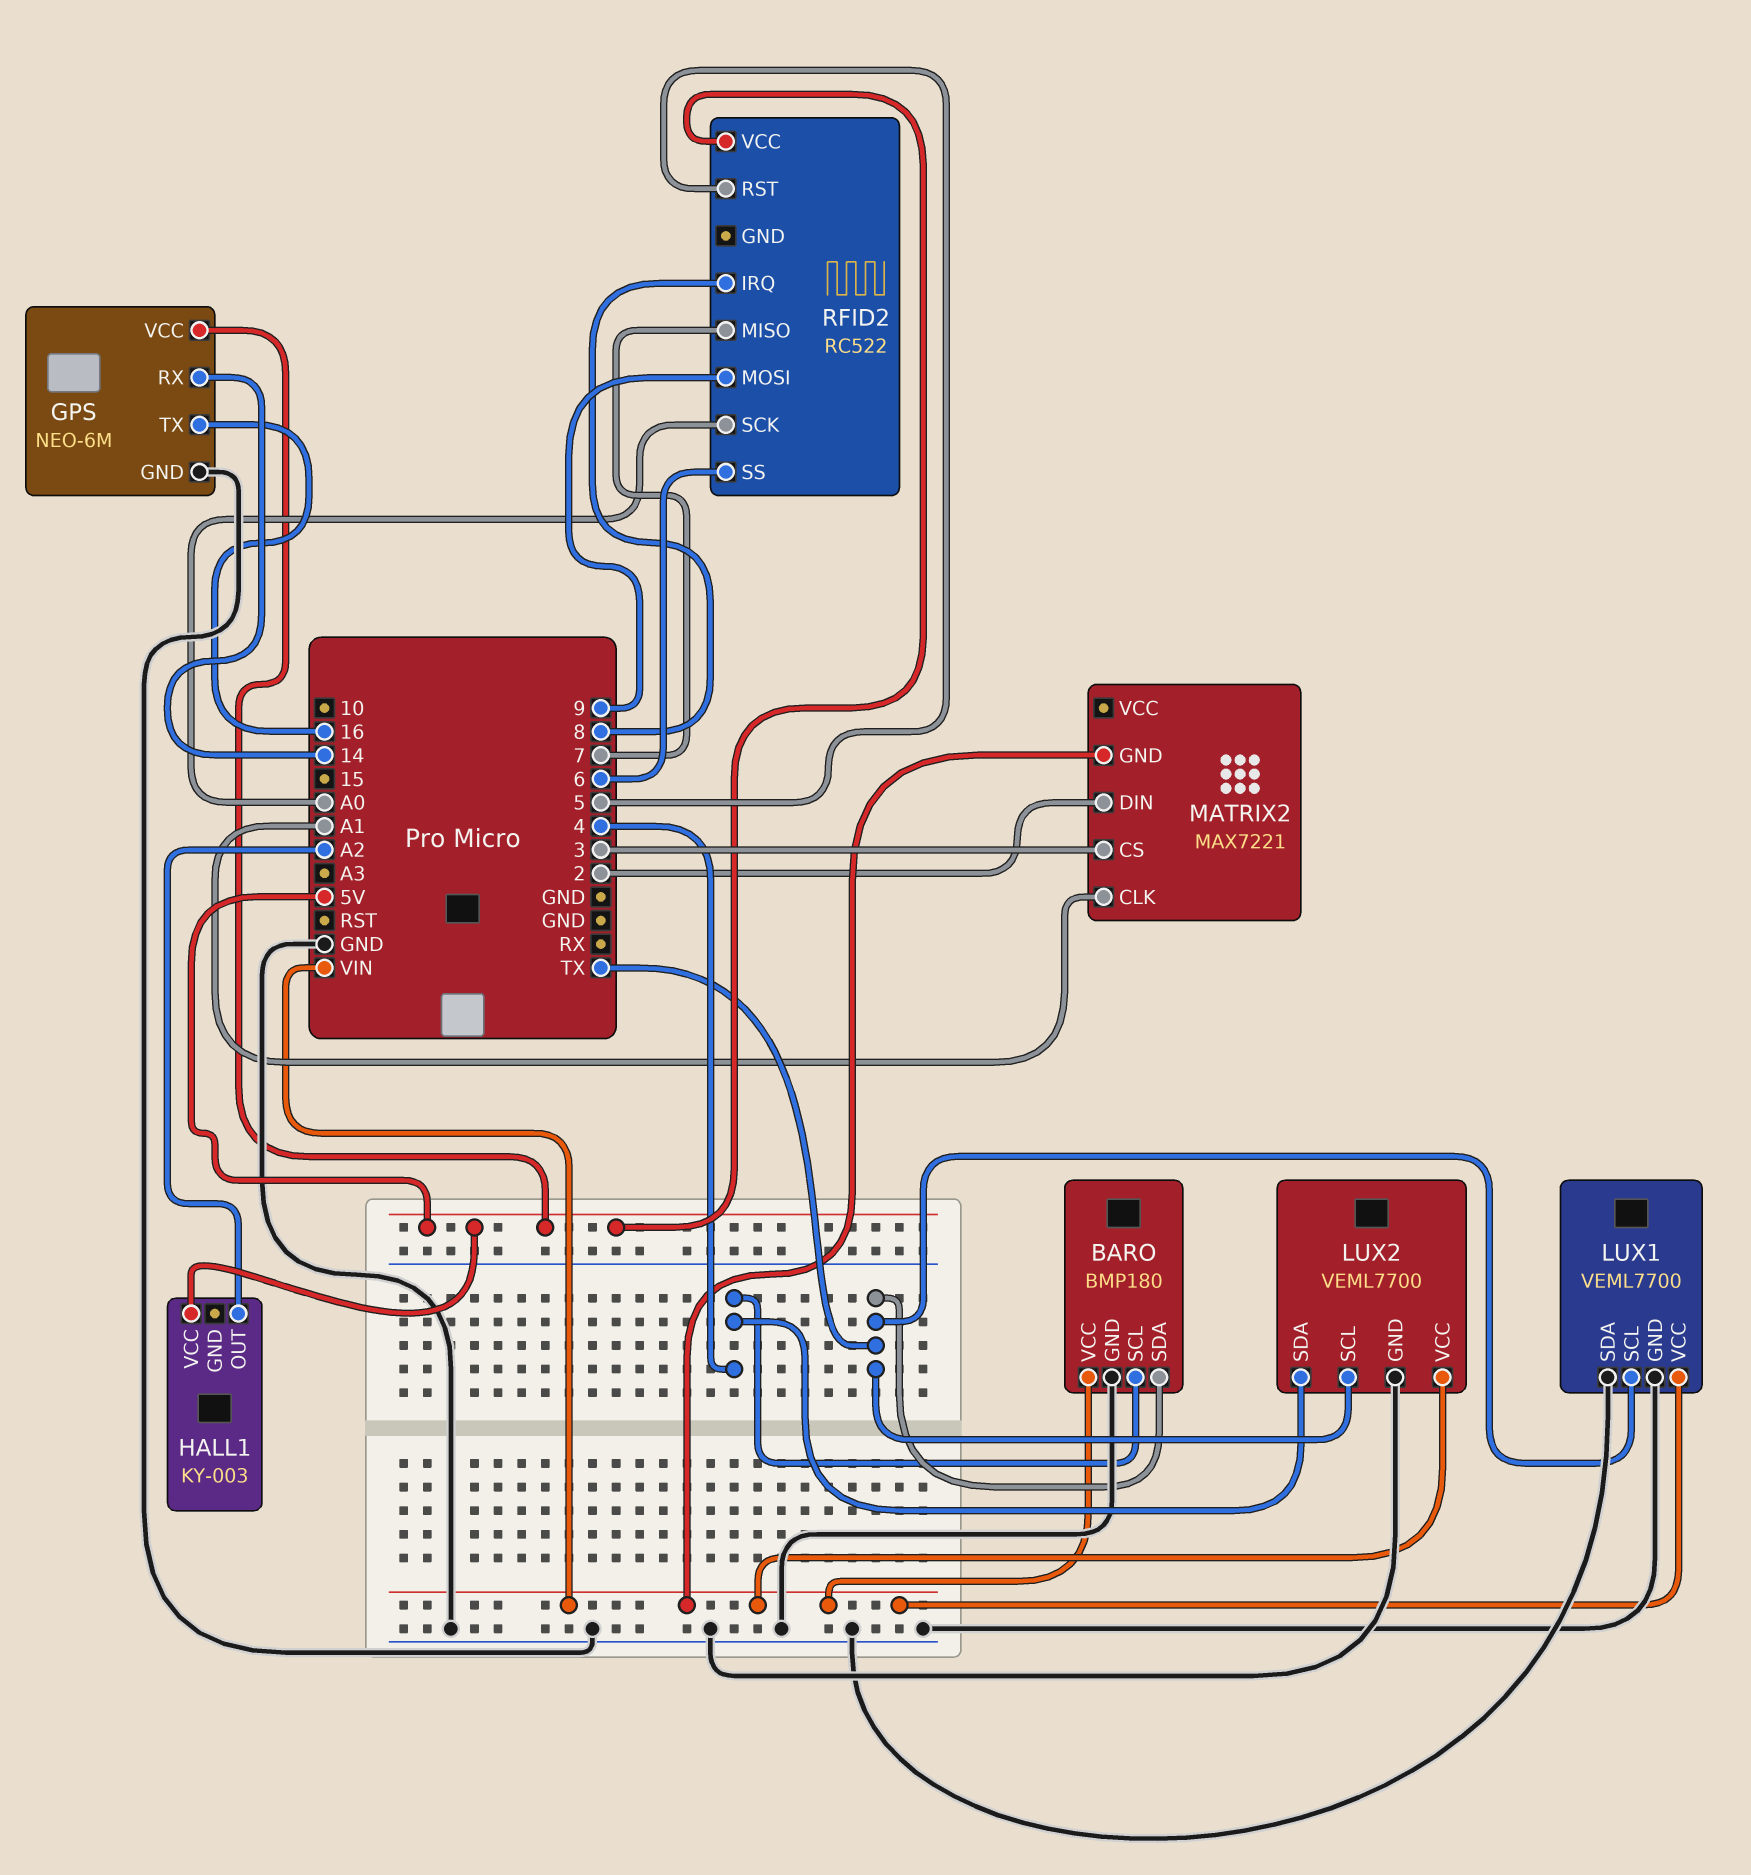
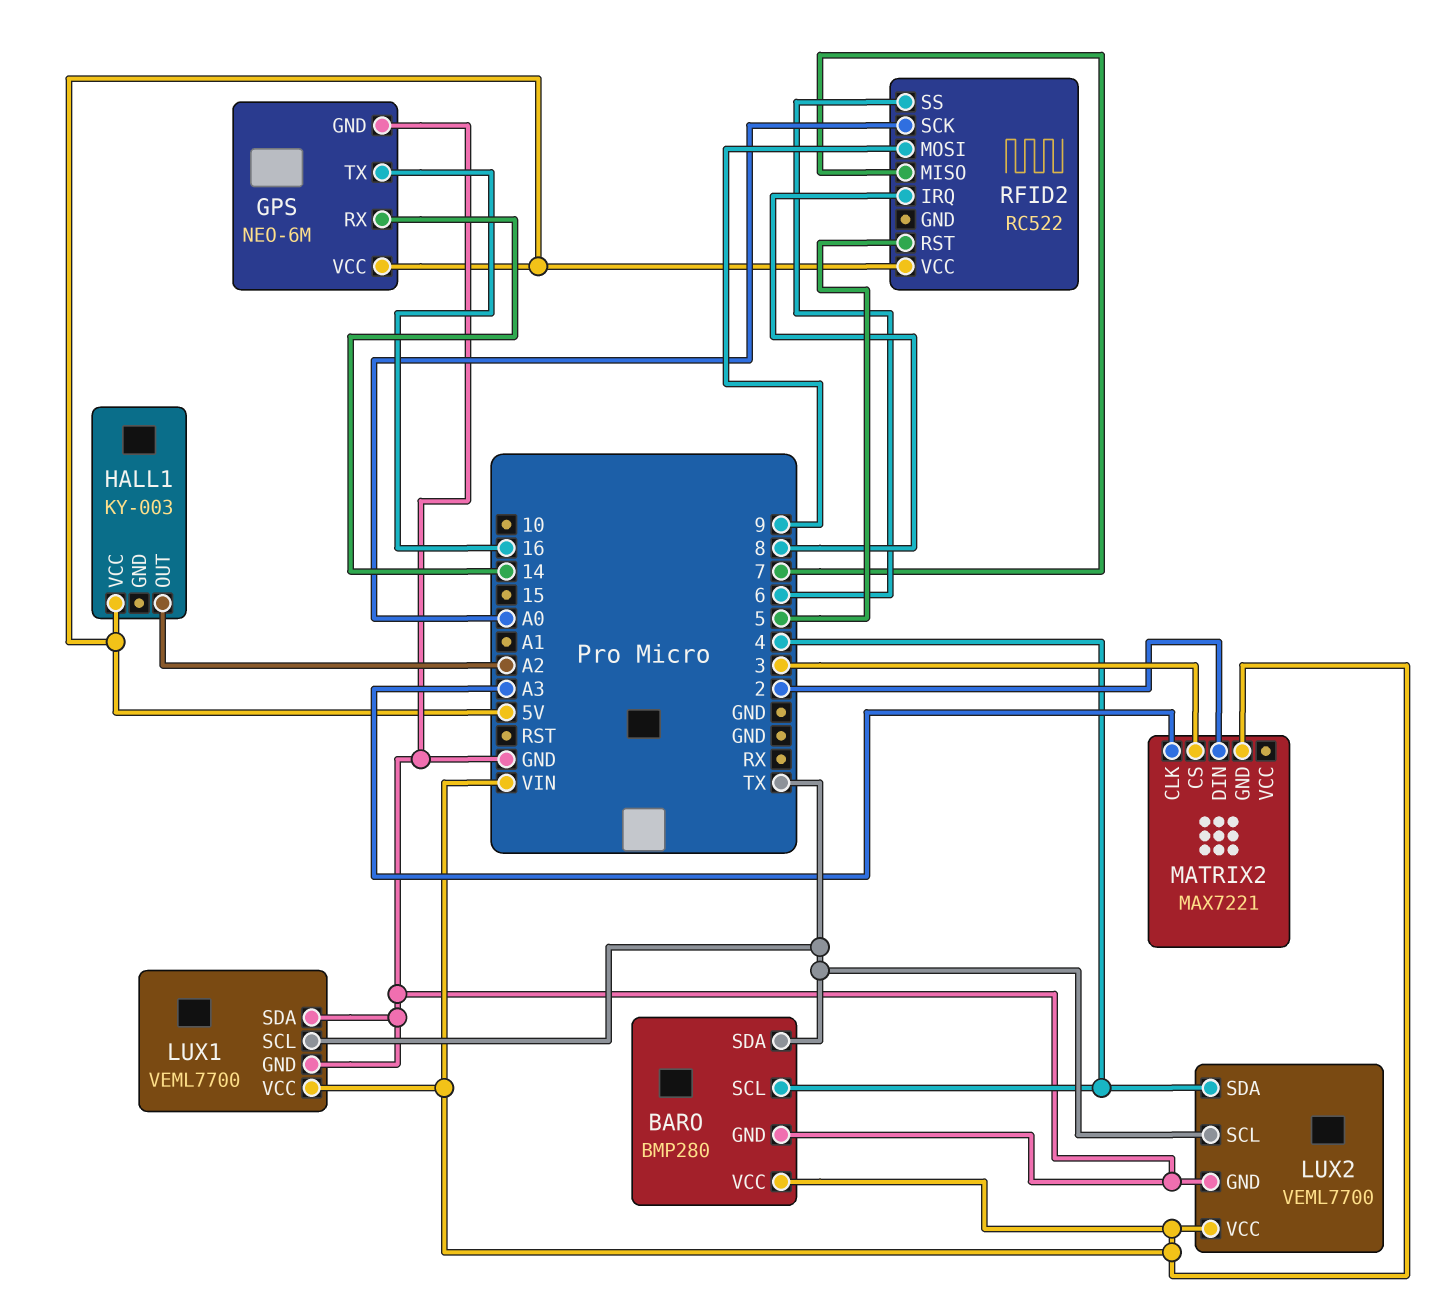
BARO: BMP180 -> BMP280
MATRIX2 pin CLK: A1 -> A3

